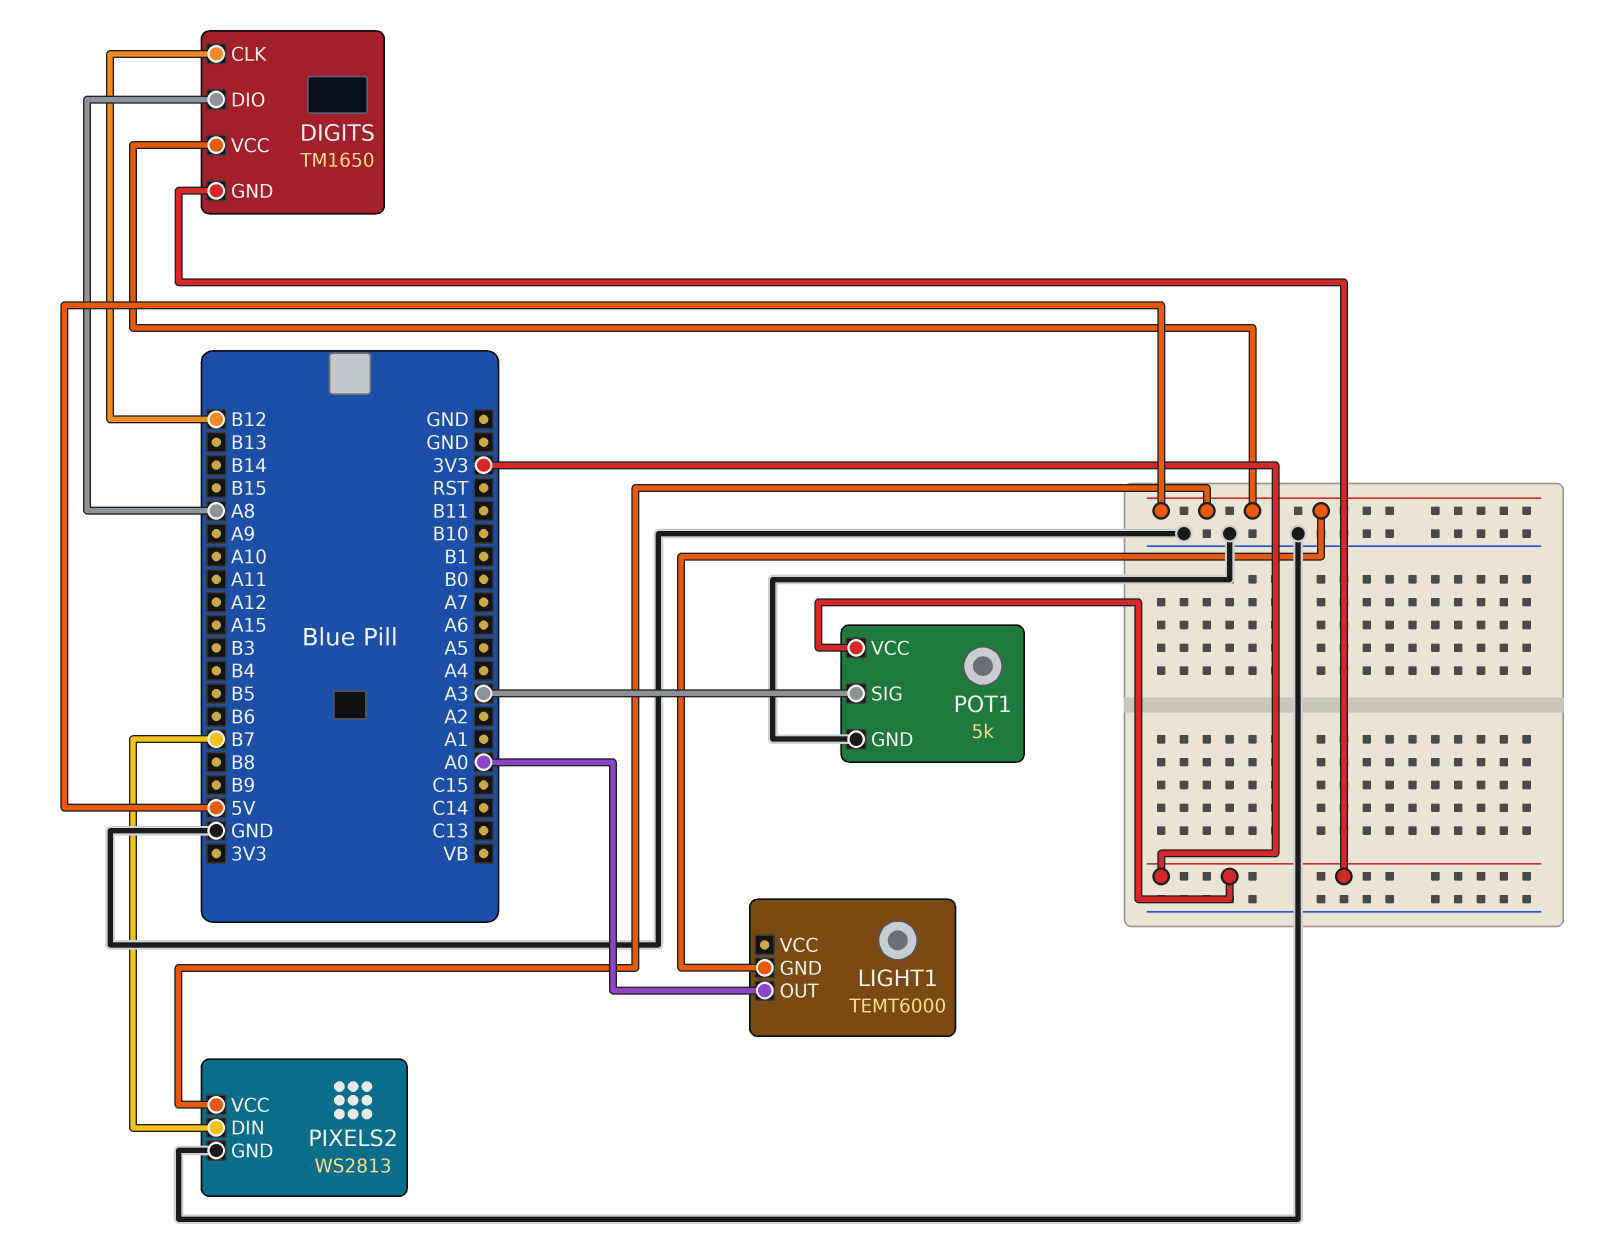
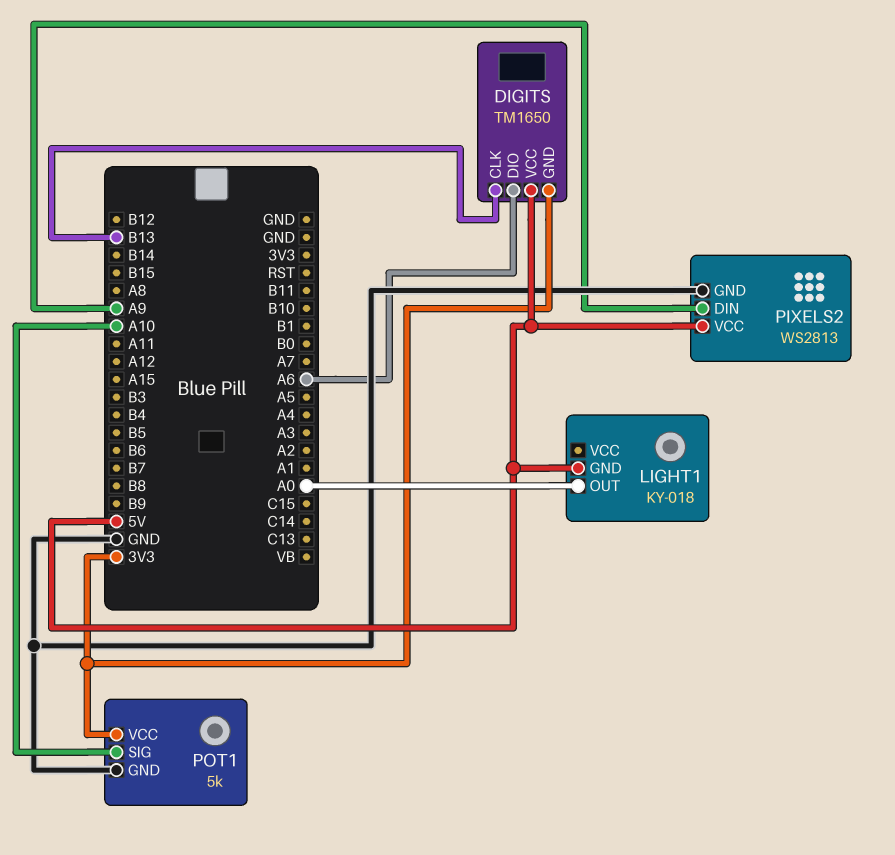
DIGITS pin CLK: B12 -> B13
DIGITS pin DIO: A8 -> A6
LIGHT1: TEMT6000 -> KY-018
PIXELS2 pin DIN: B7 -> A9
POT1 pin SIG: A3 -> A10

